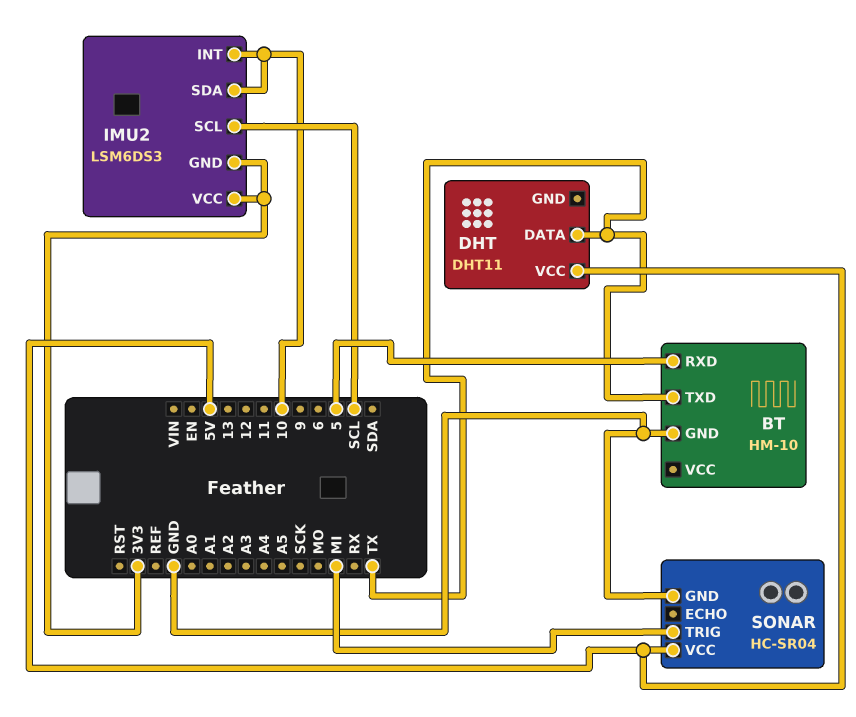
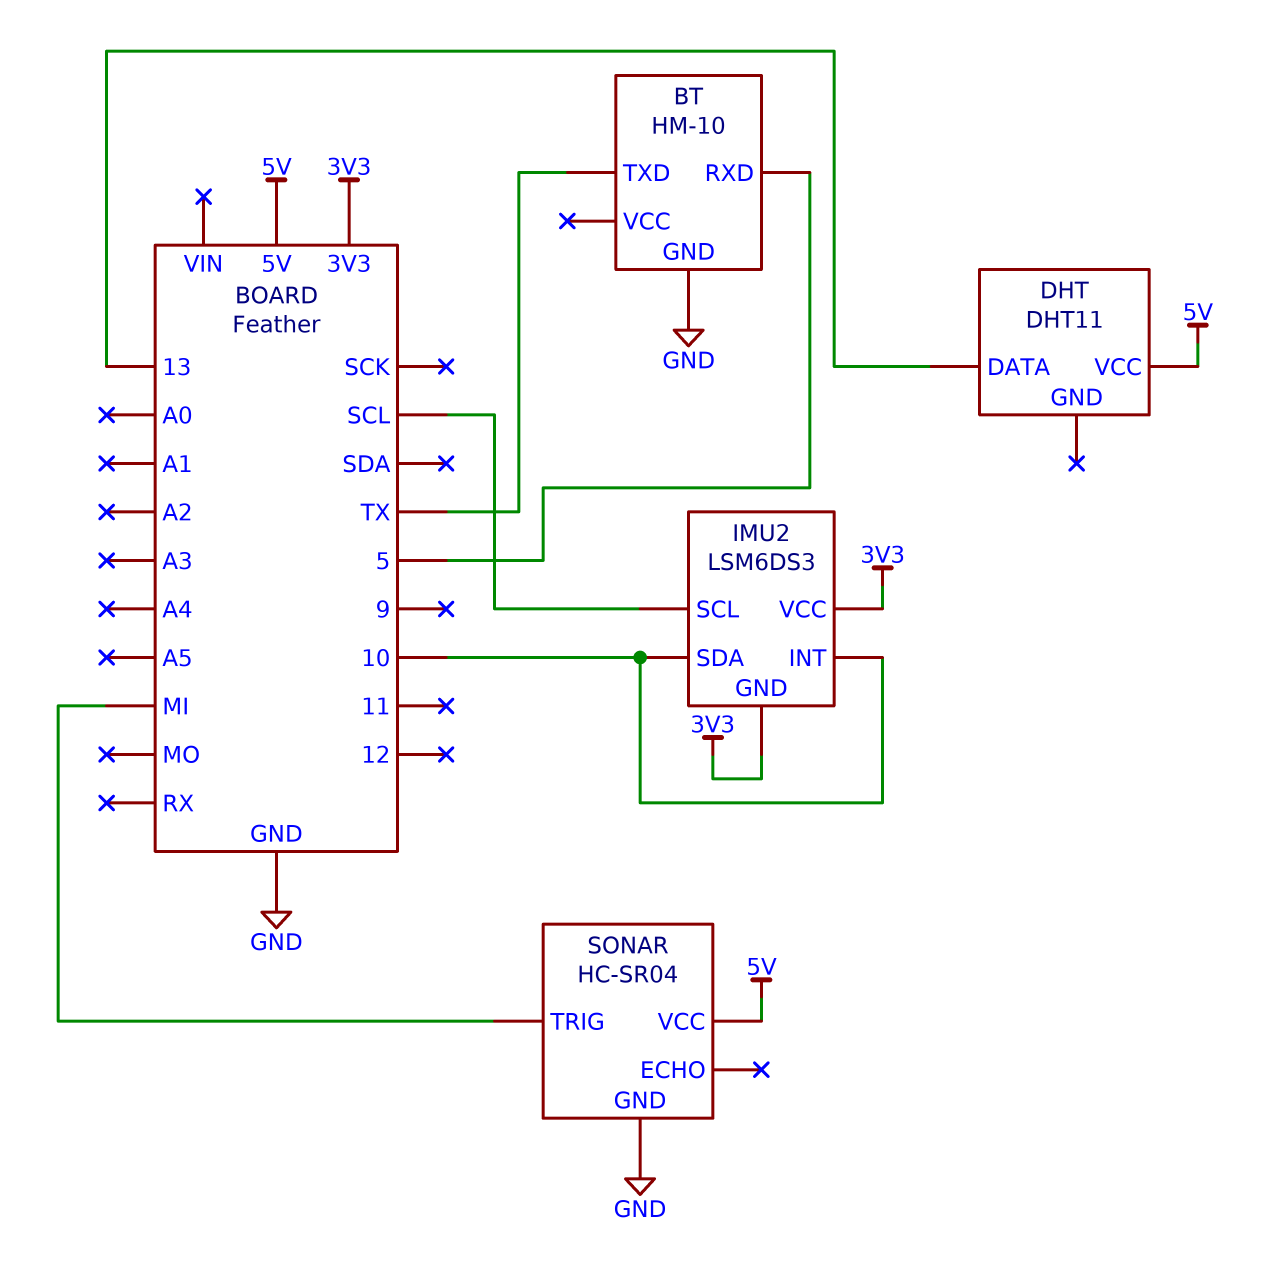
DHT pin DATA: TX -> 13

